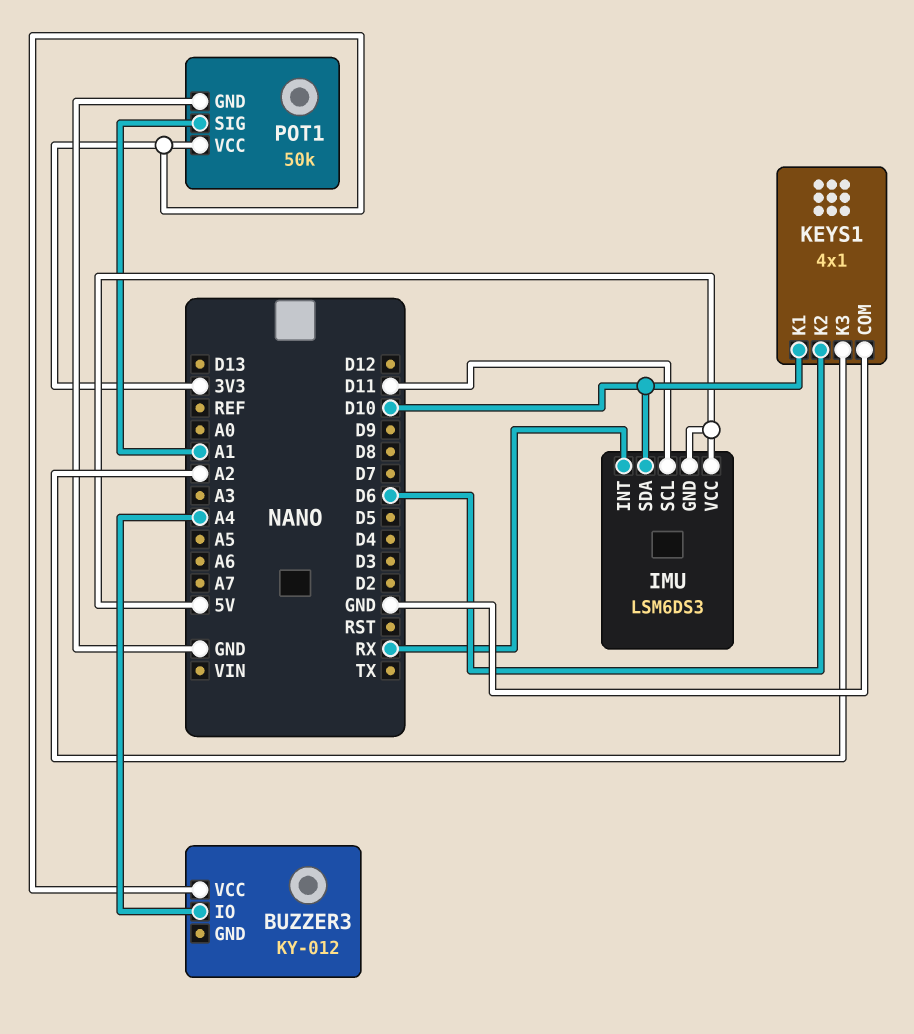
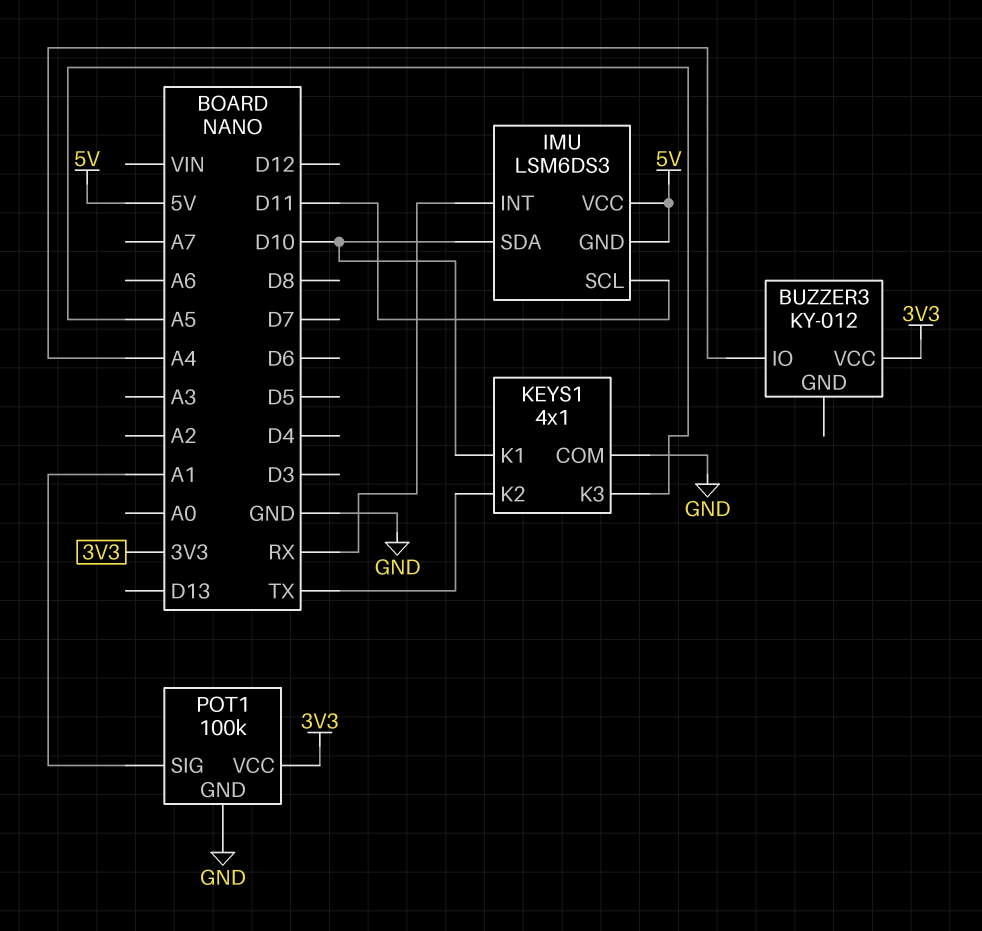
KEYS1 pin K2: D6 -> TX
KEYS1 pin K3: A2 -> A5
POT1: 50k -> 100k

